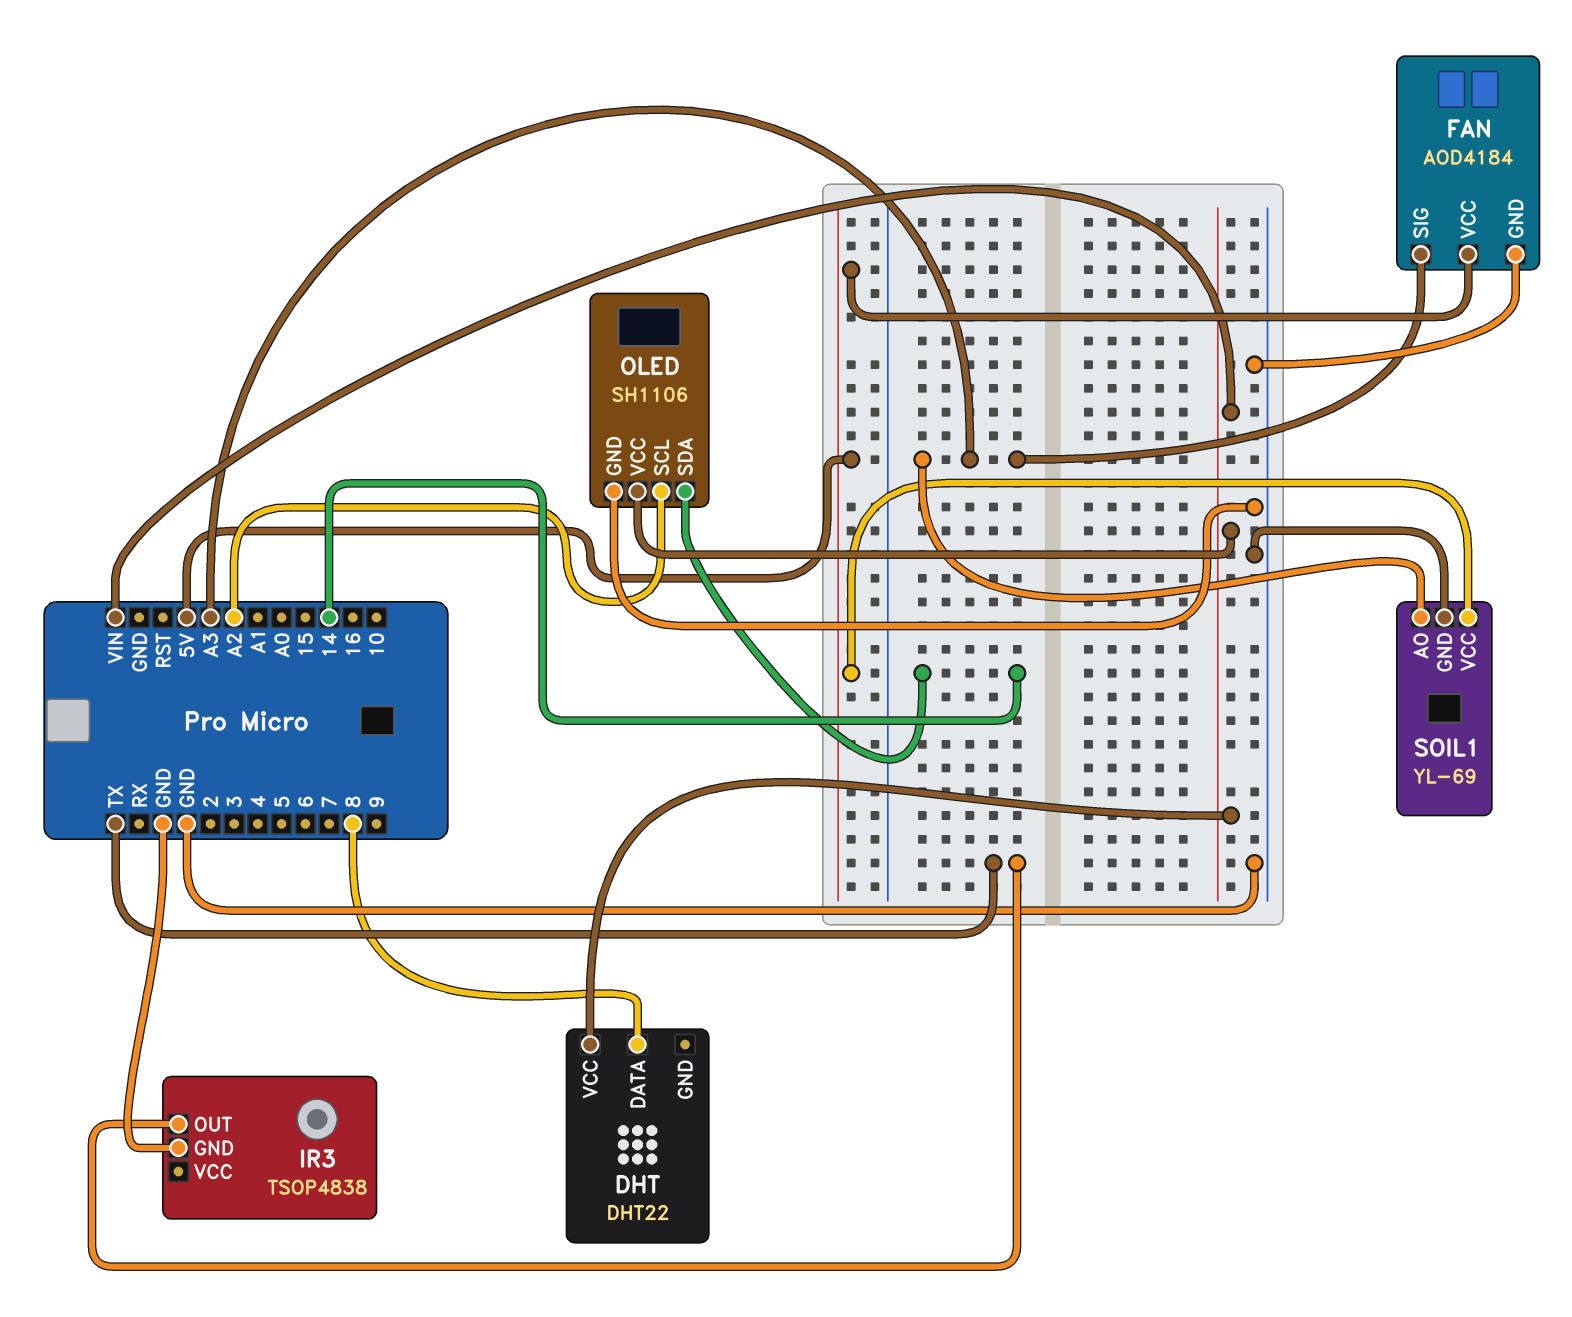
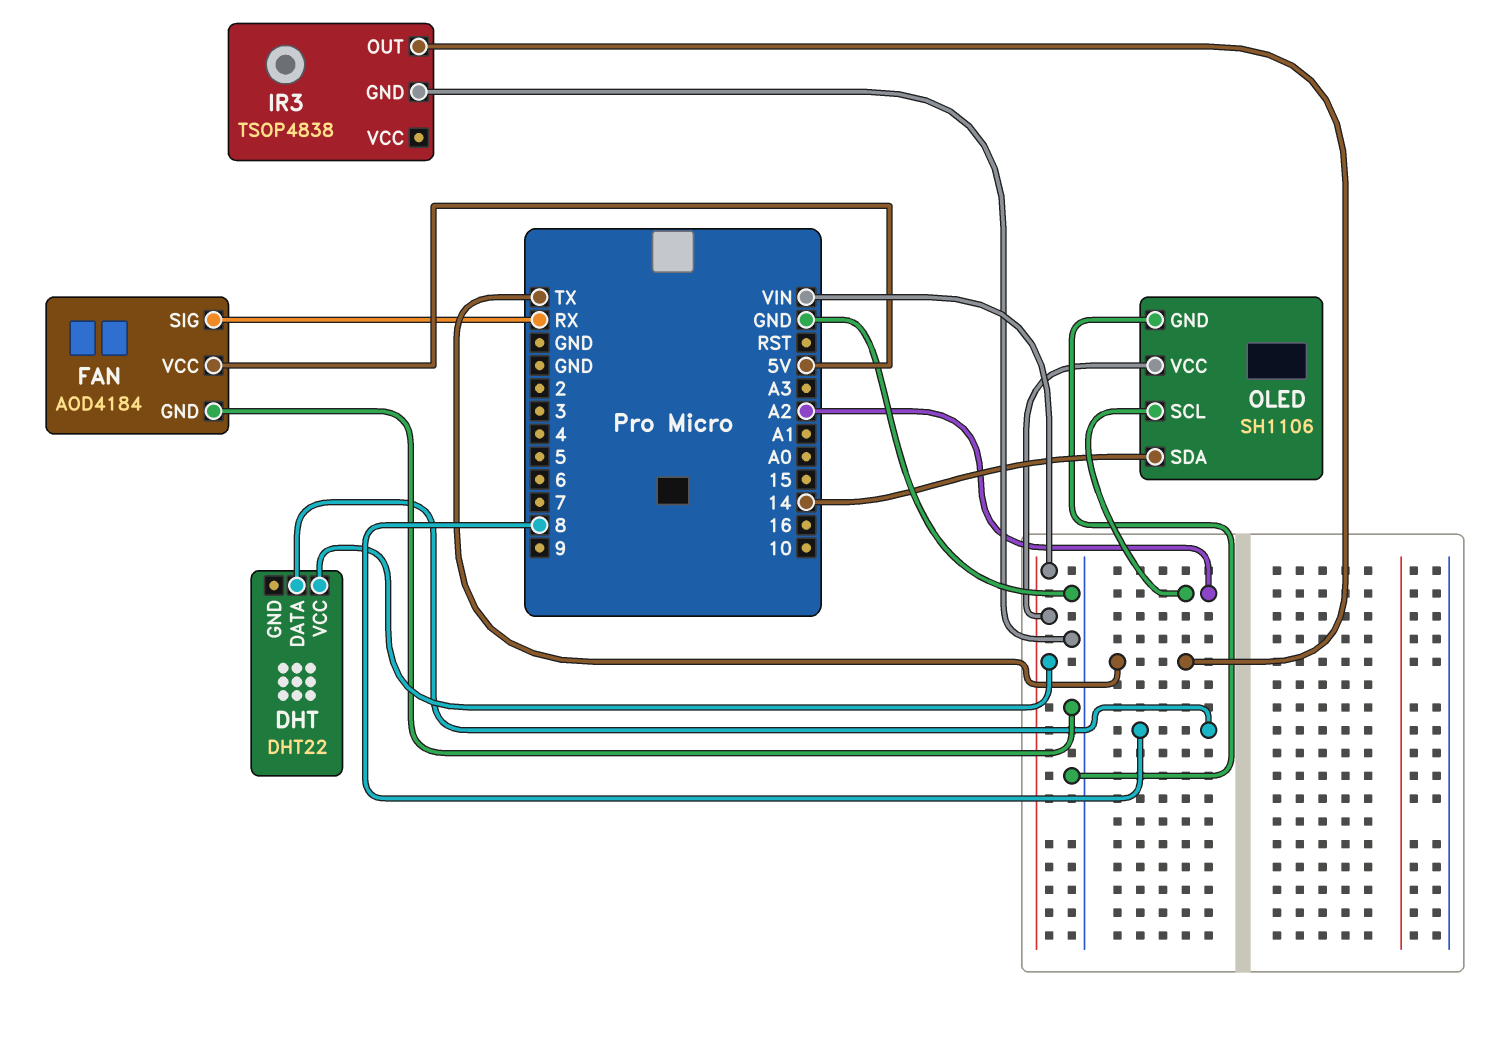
FAN pin SIG: A3 -> RX
SOIL1: YL-69 -> none
SOIL1 pin AO: A3 -> none
SOIL1 pin GND: GND -> none
SOIL1 pin VCC: 5V -> none

